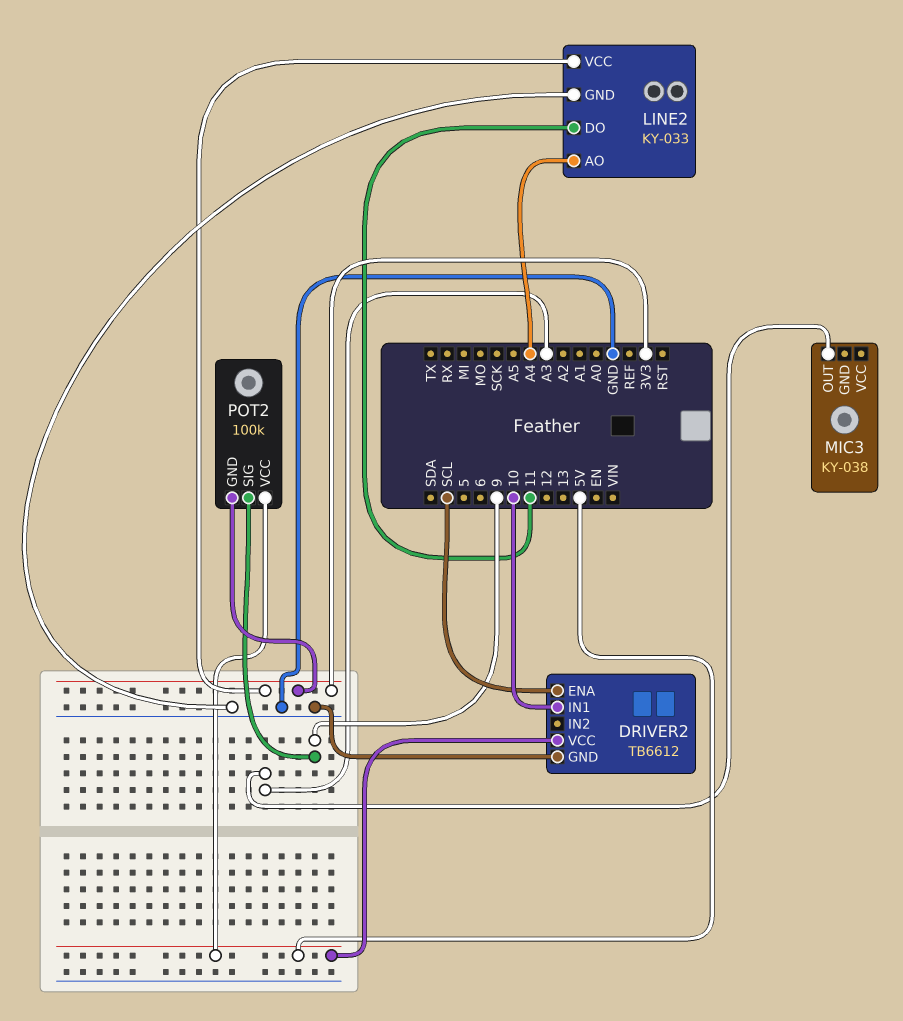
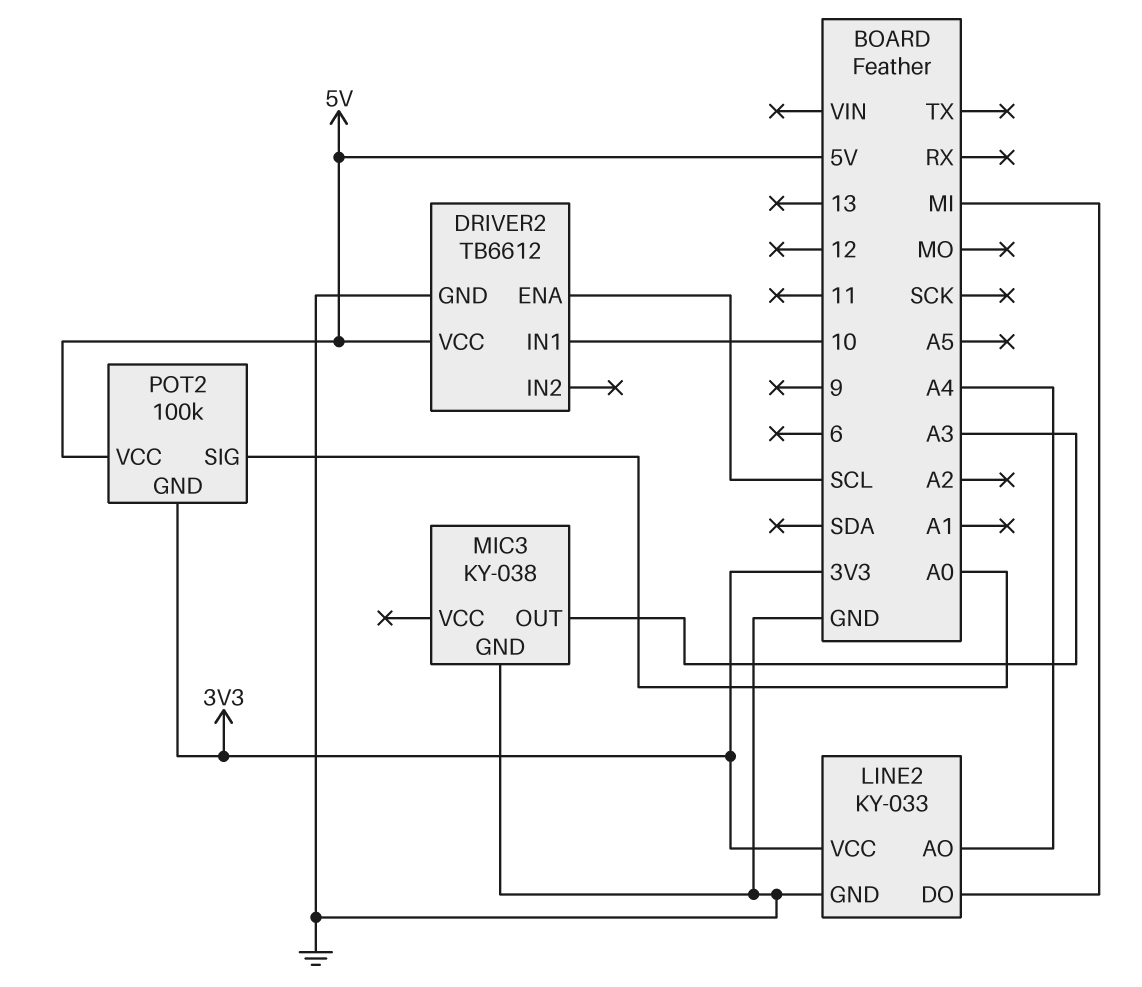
LINE2 pin DO: 11 -> MI
MIC3 pin GND: none -> GND
POT2 pin SIG: 9 -> A0

